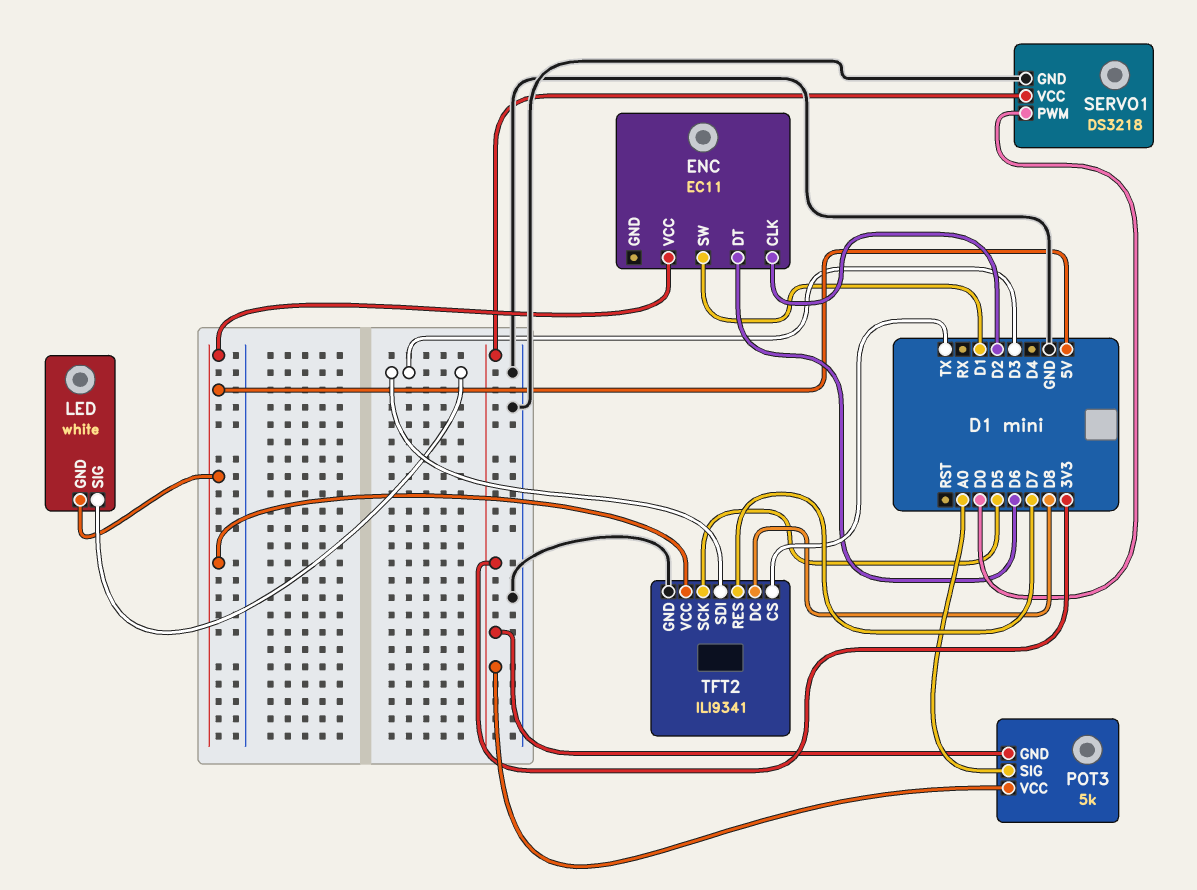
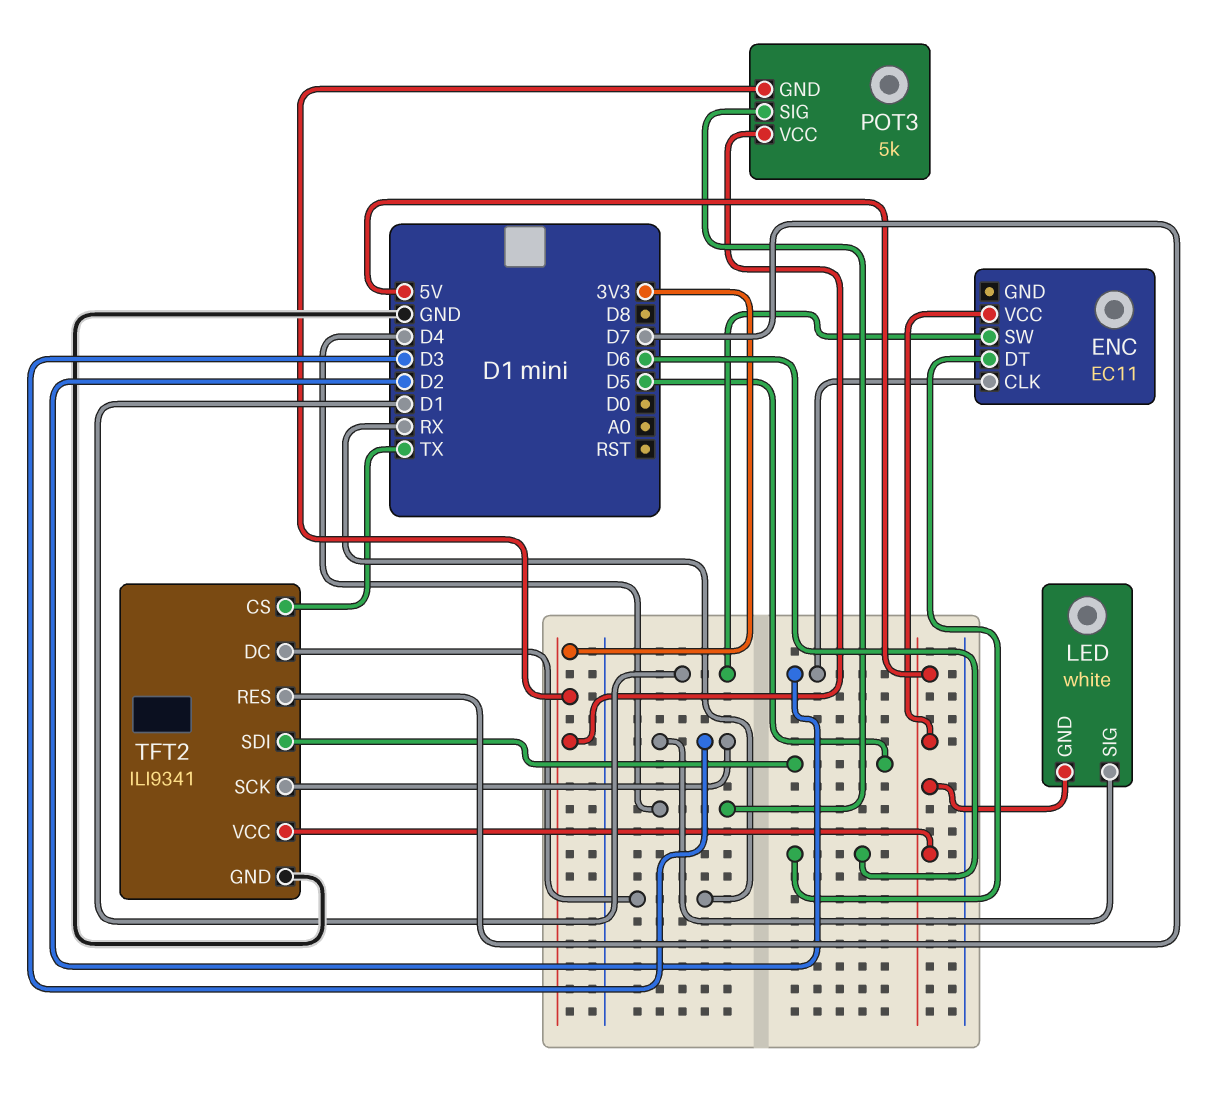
POT3 pin SIG: A0 -> D4
SERVO1: DS3218 -> none
SERVO1 pin GND: GND -> none
SERVO1 pin PWM: D0 -> none
SERVO1 pin VCC: 3V3 -> none
TFT2 pin DC: D8 -> RX
TFT2 pin SCK: D5 -> D3
TFT2 pin SDI: D3 -> D5

